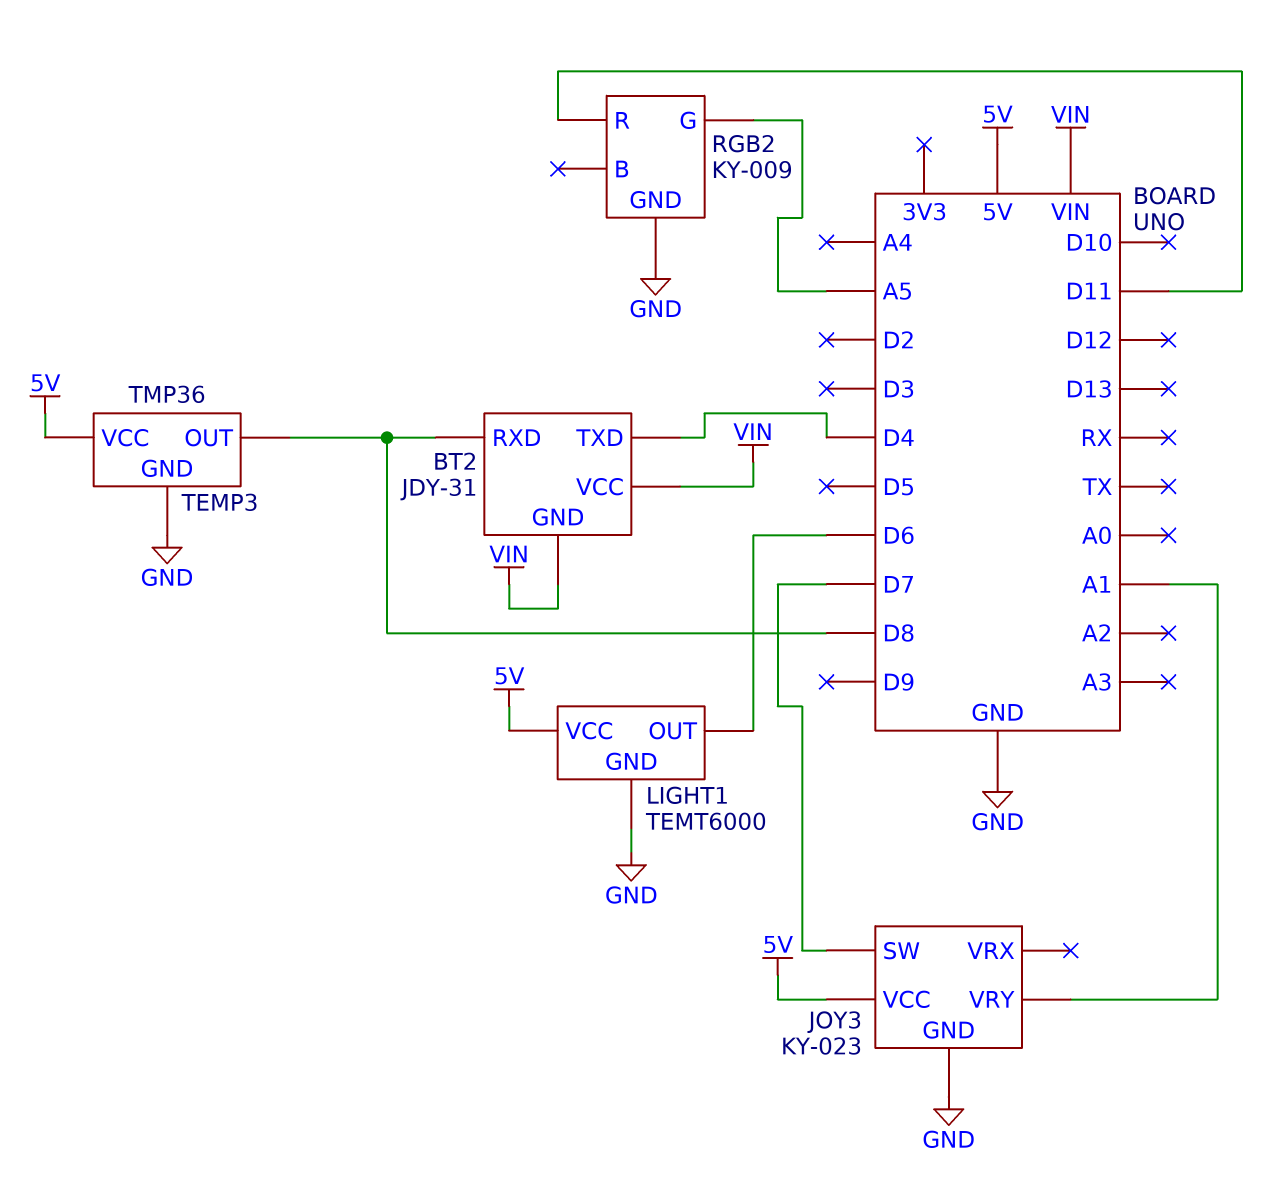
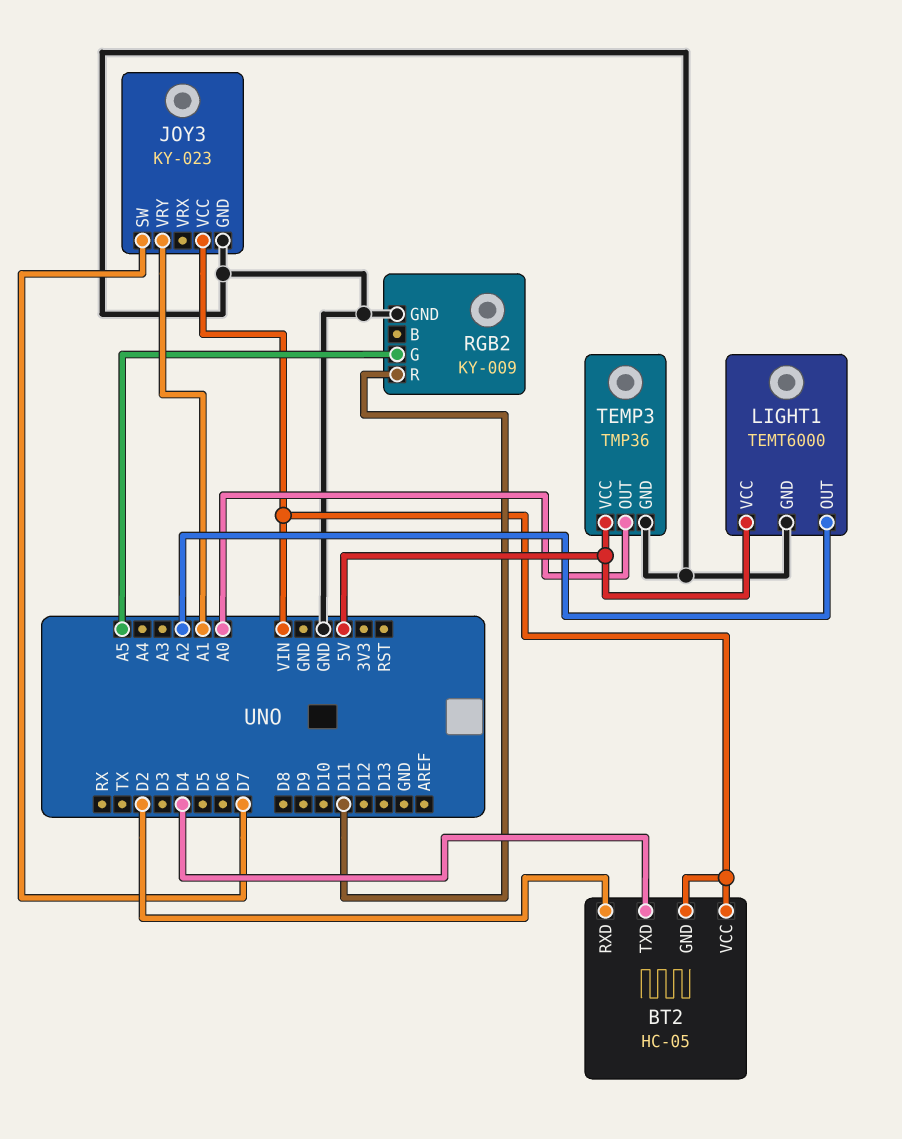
BT2: JDY-31 -> HC-05
BT2 pin RXD: D8 -> D2
JOY3 pin VCC: 5V -> VIN
LIGHT1 pin OUT: D6 -> A2
TEMP3 pin OUT: D8 -> A0

